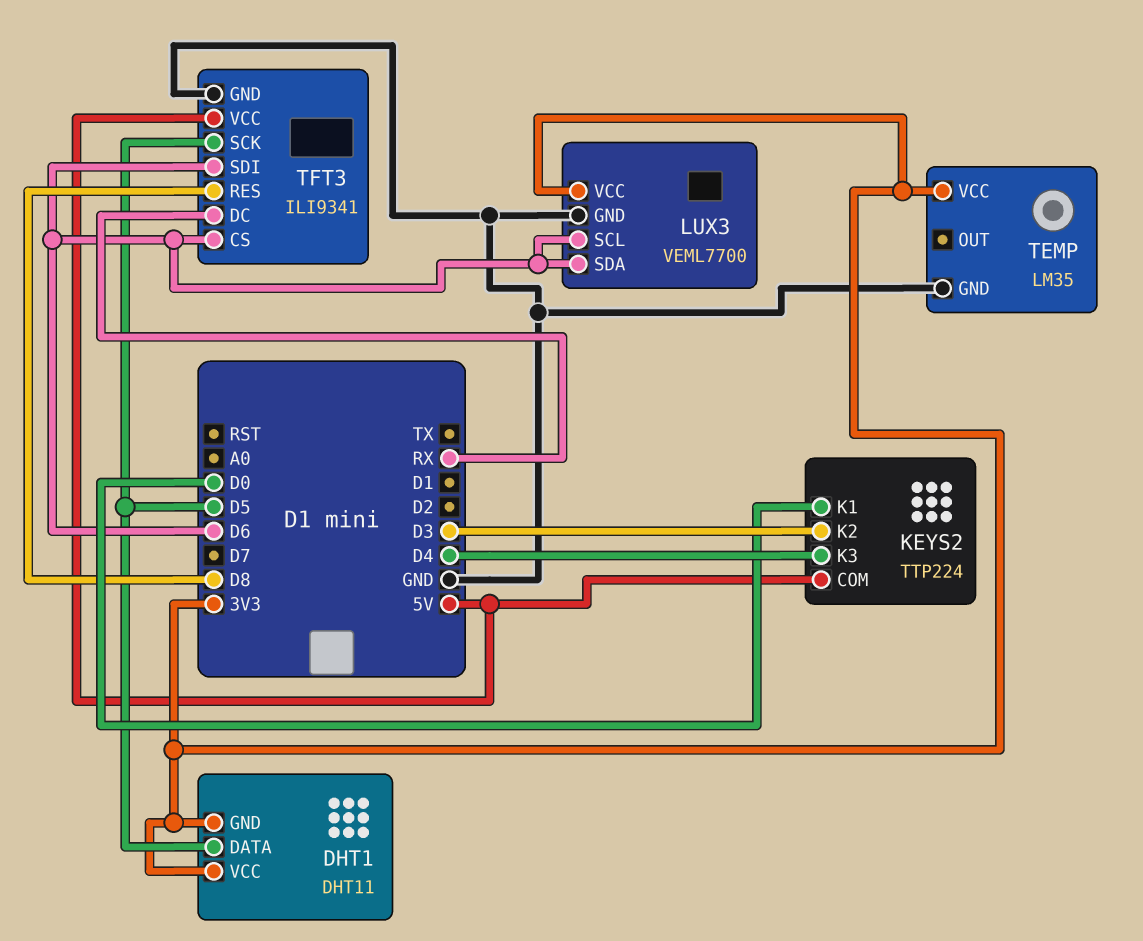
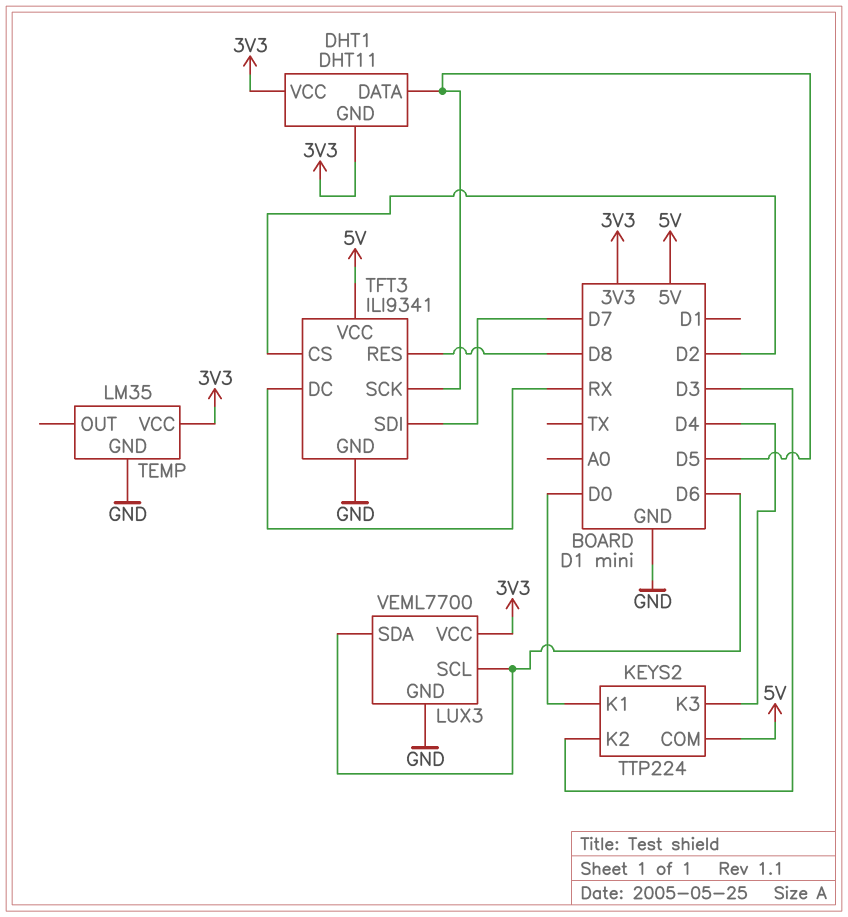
TFT3 pin CS: D6 -> D2
TFT3 pin SDI: D6 -> D7

